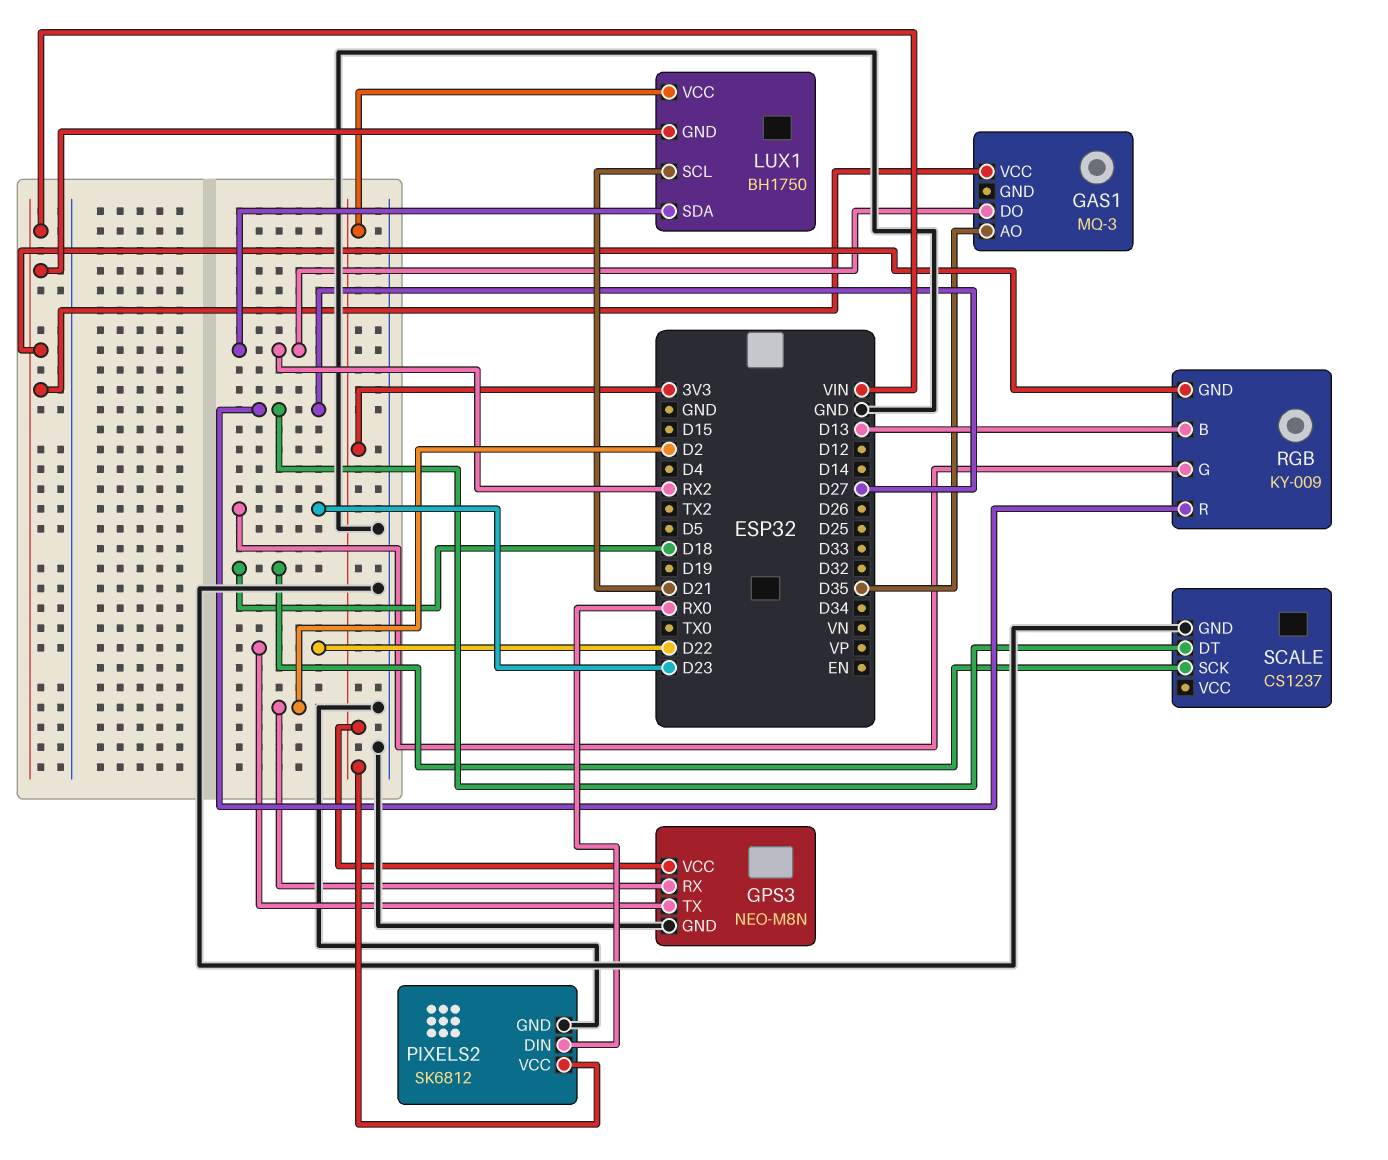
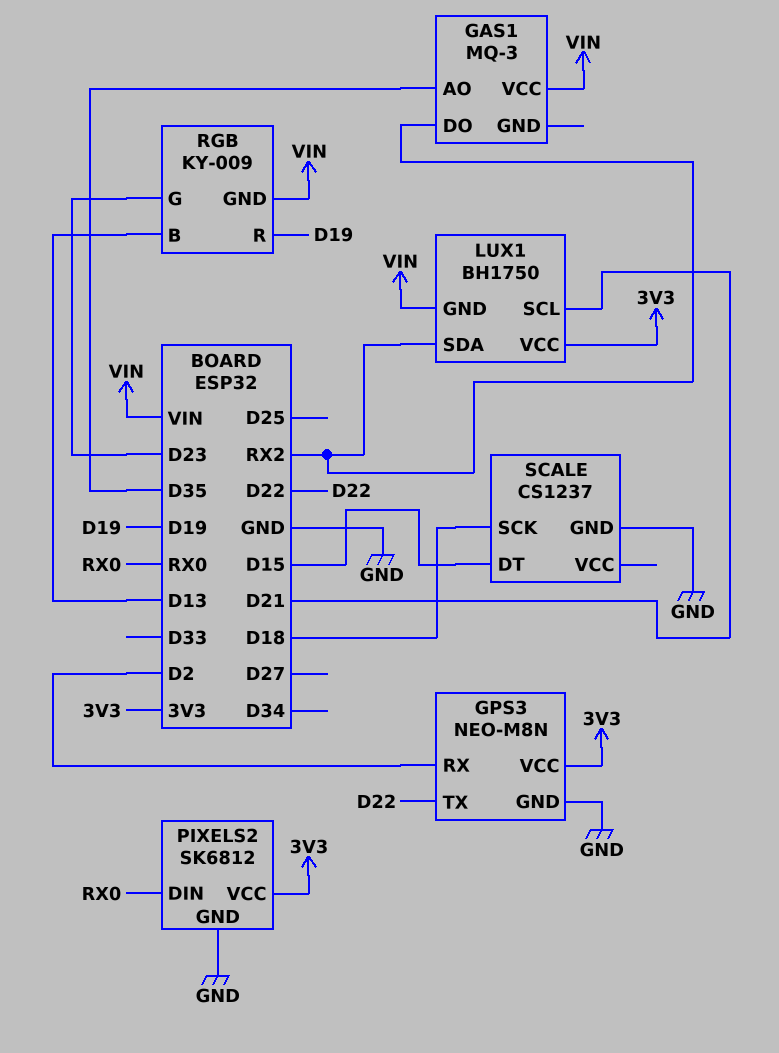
RGB pin R: D27 -> D19
SCALE pin DT: D27 -> D15

